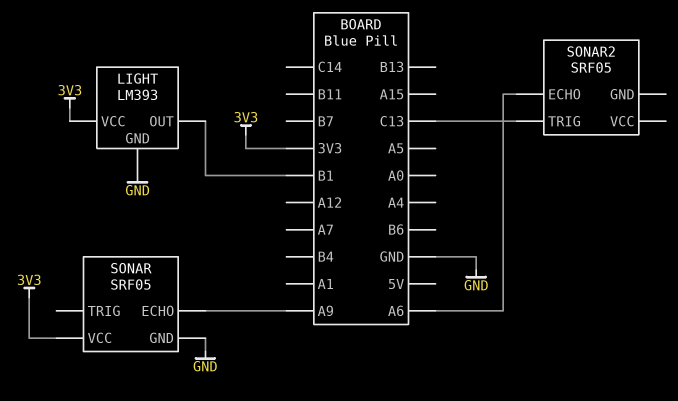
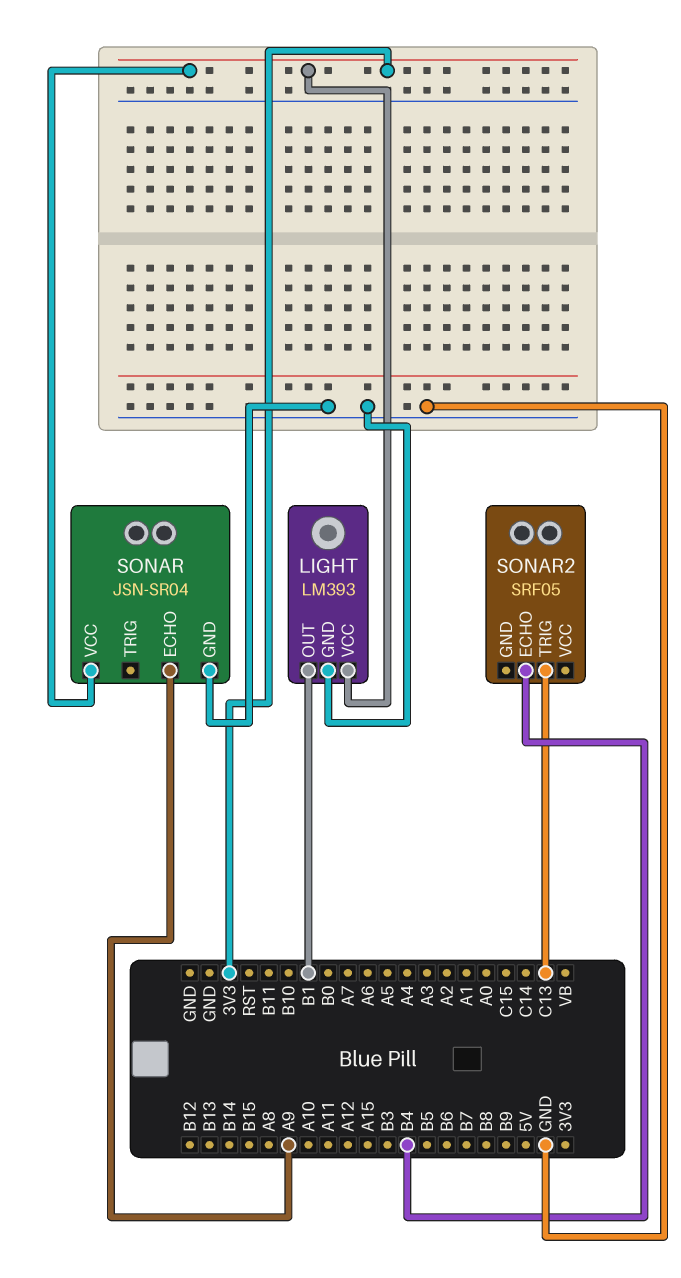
SONAR: SRF05 -> JSN-SR04
SONAR2 pin ECHO: A6 -> B4

